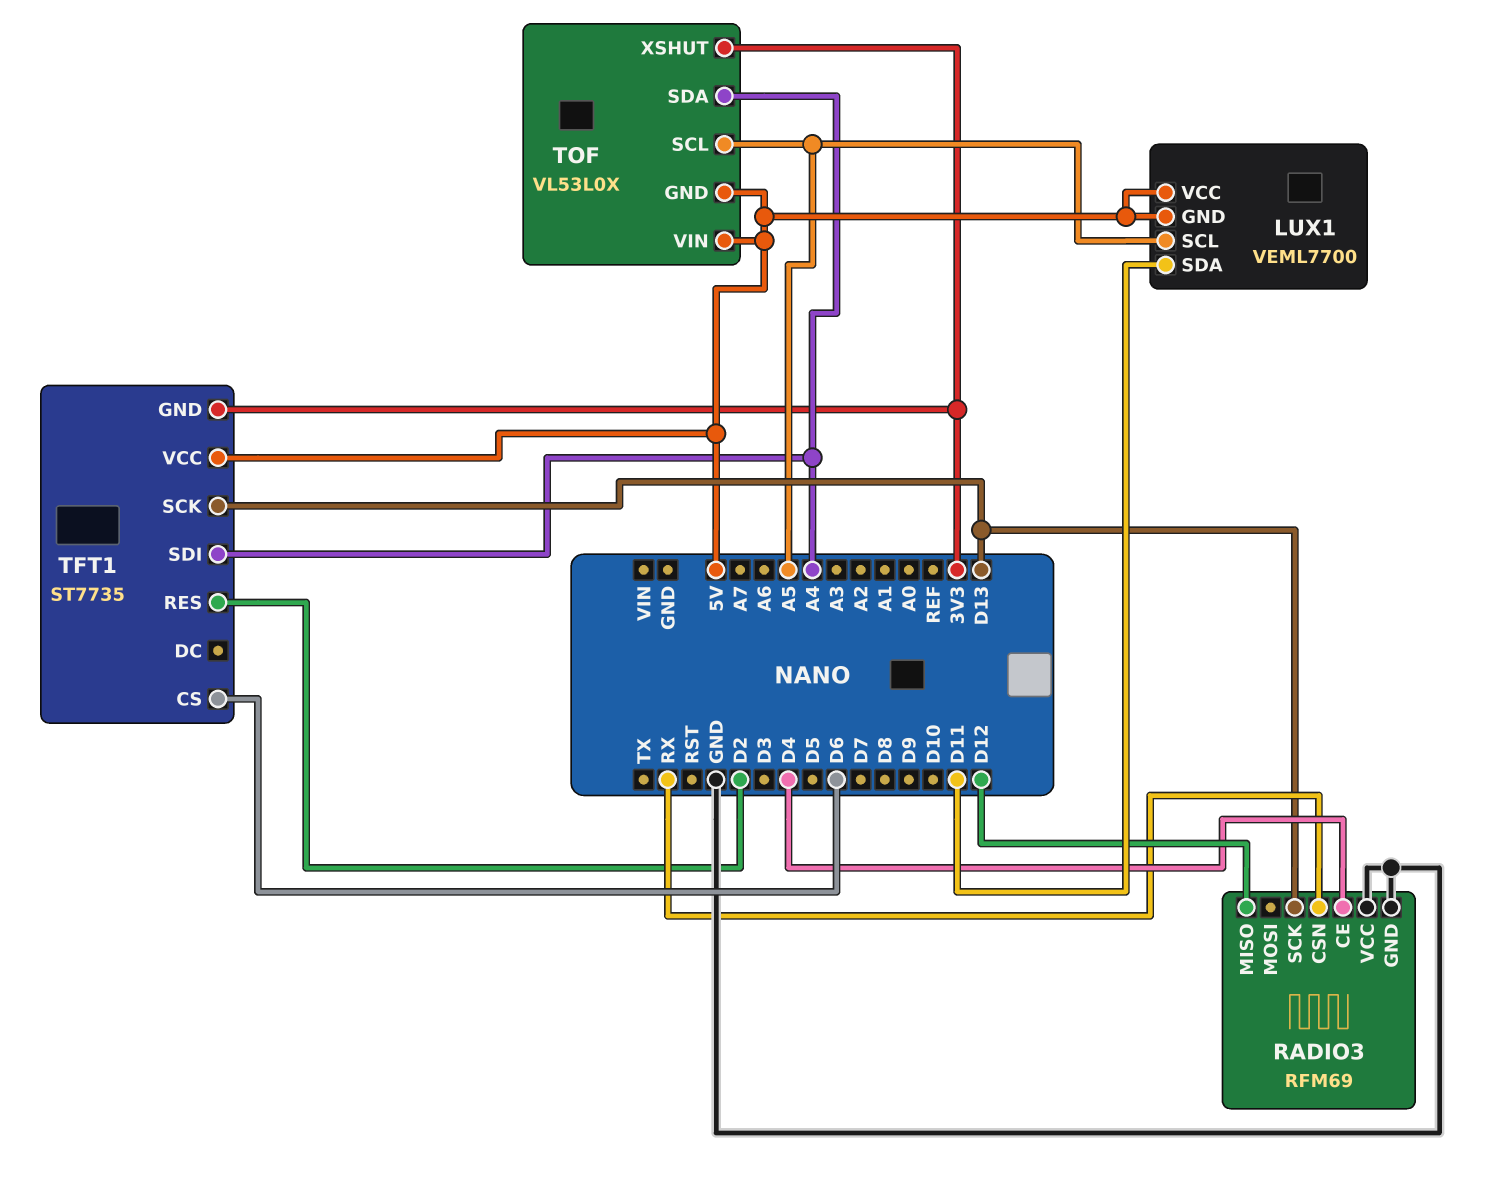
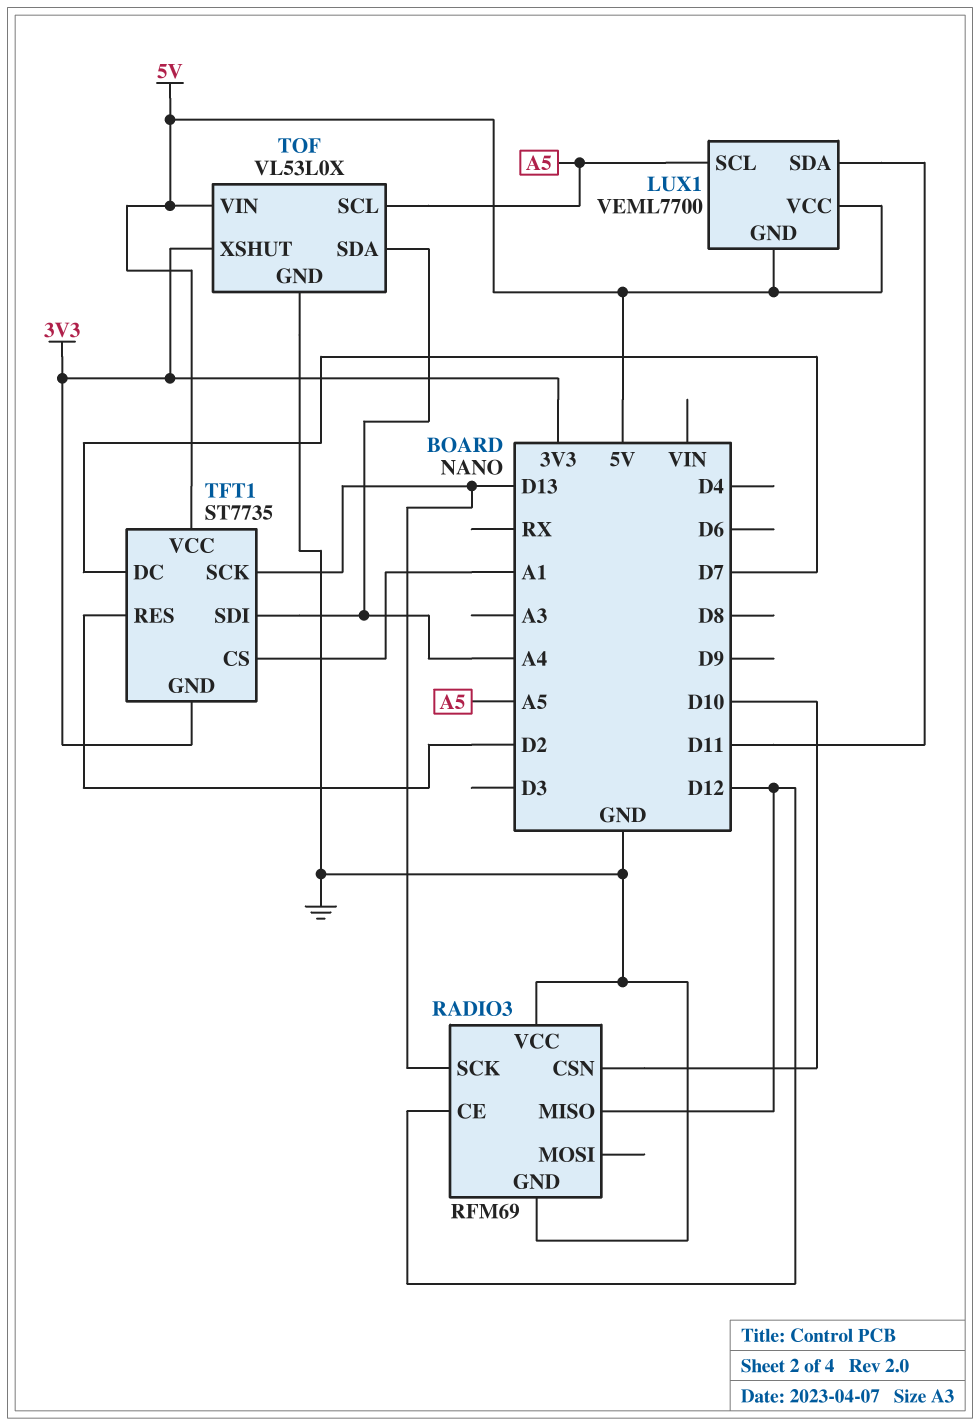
RADIO3 pin CE: D4 -> D12
RADIO3 pin CSN: RX -> D10
TFT1 pin CS: D6 -> A1
TFT1 pin DC: none -> D7
TOF pin GND: 5V -> GND

